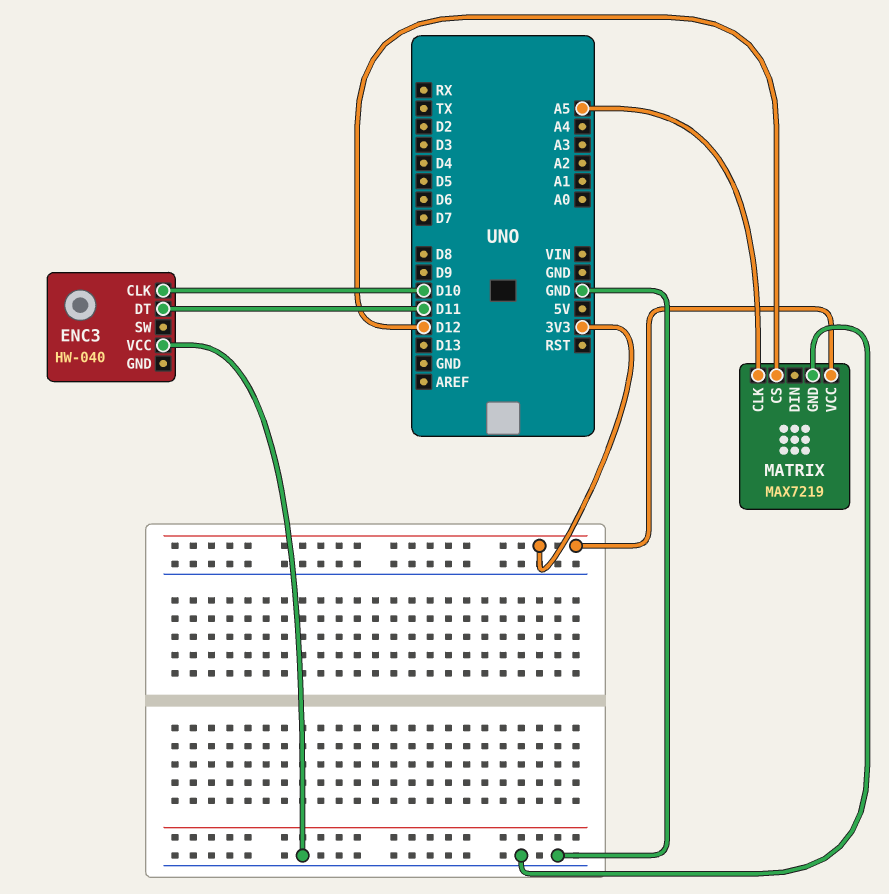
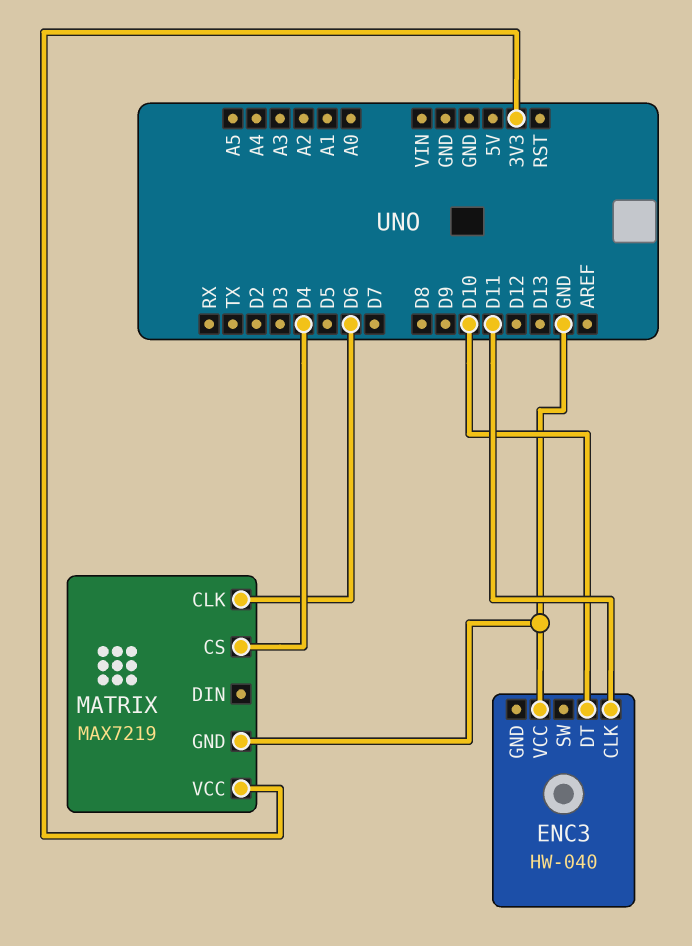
ENC3 pin CLK: D10 -> D11
ENC3 pin DT: D11 -> D10
MATRIX pin CLK: A5 -> D6
MATRIX pin CS: D12 -> D4

